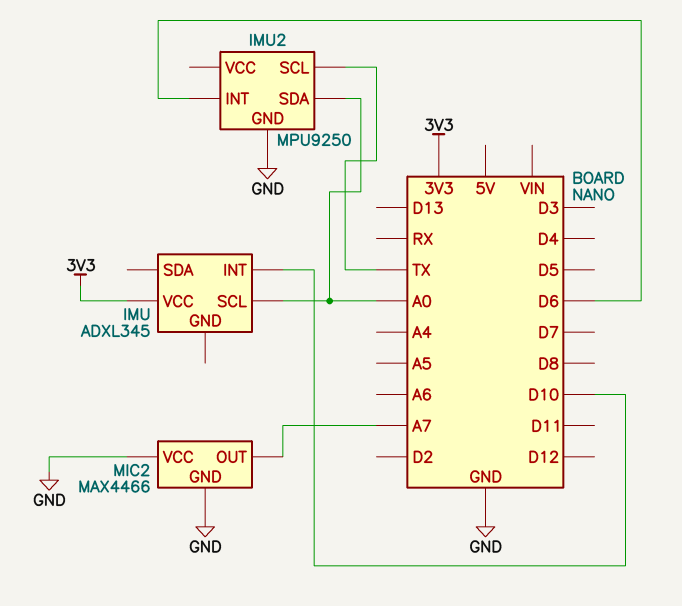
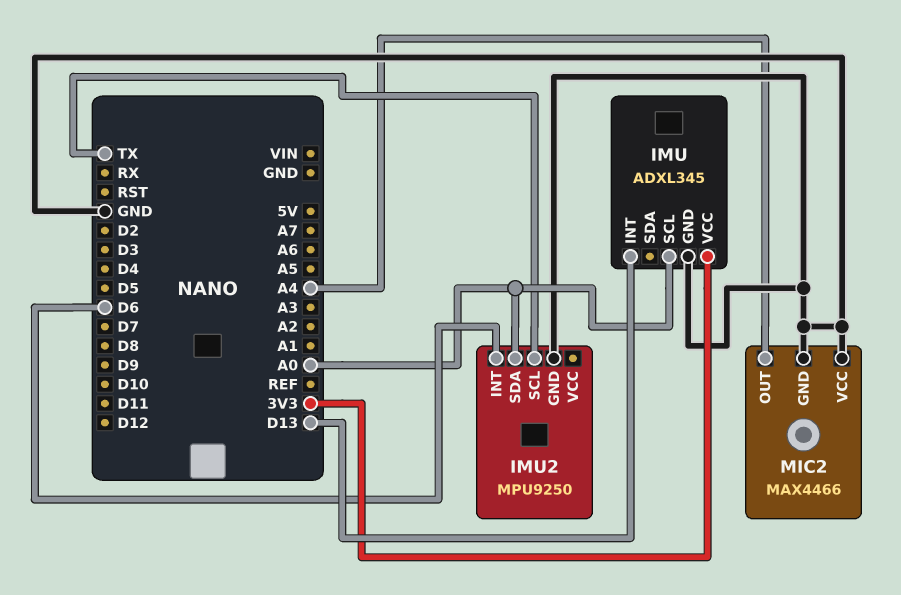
IMU pin GND: none -> GND
IMU pin INT: D10 -> D13
MIC2 pin OUT: A7 -> A4

